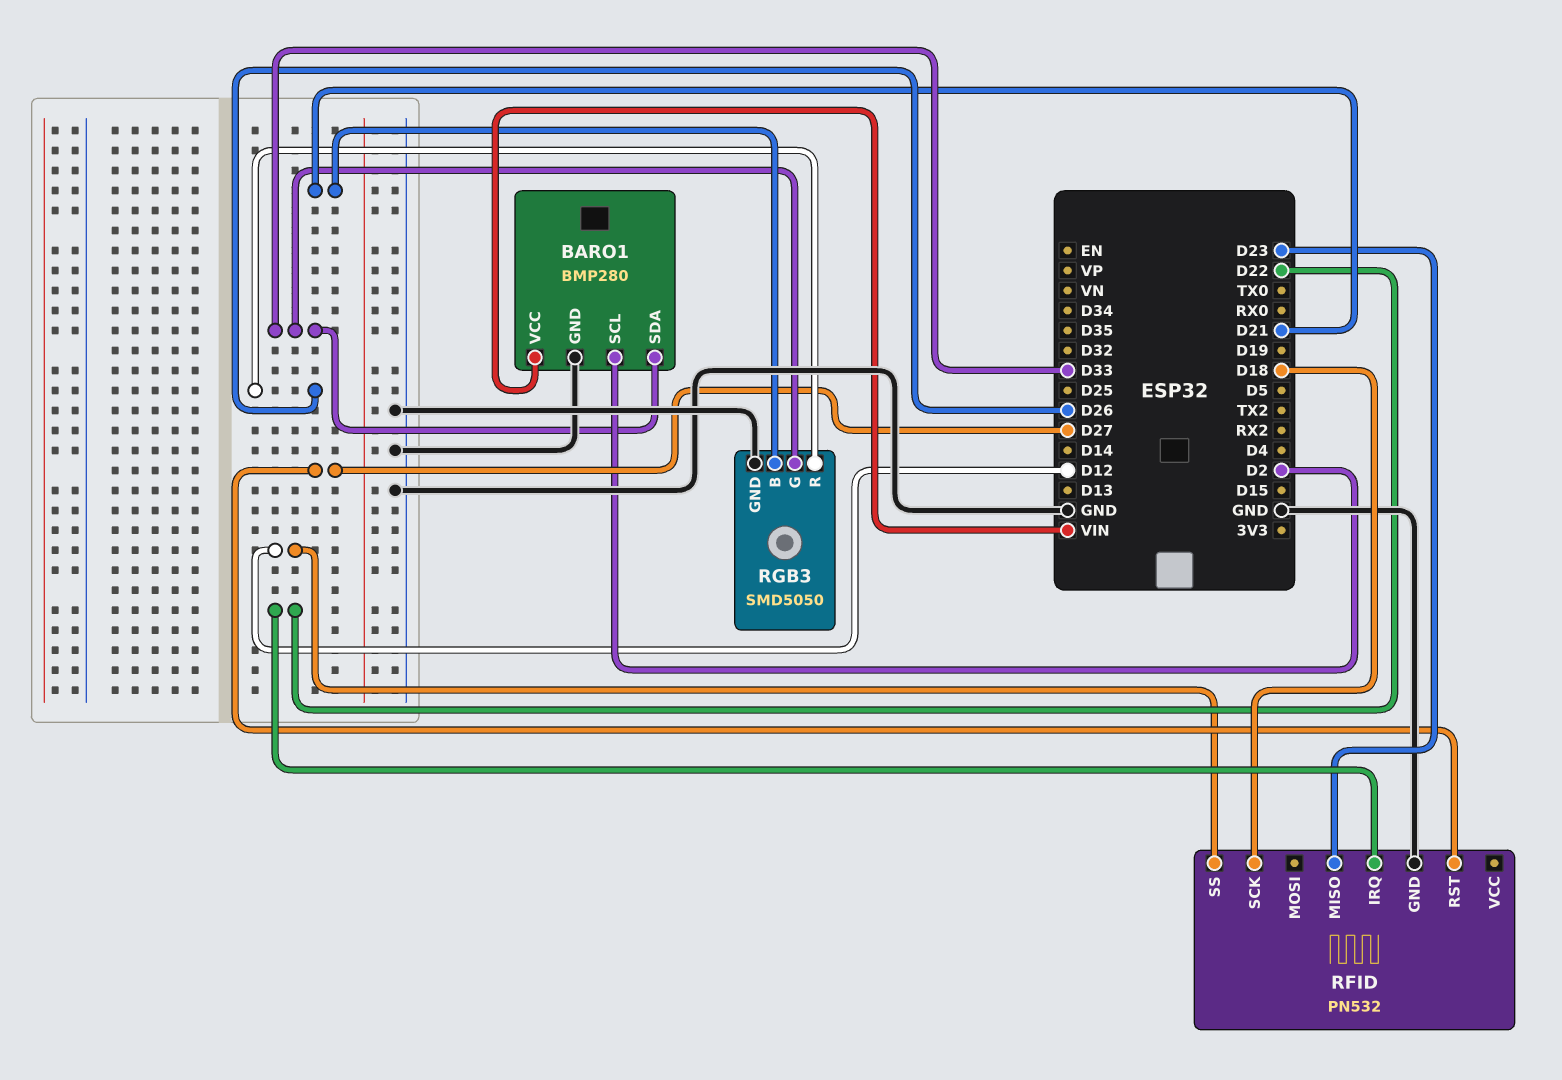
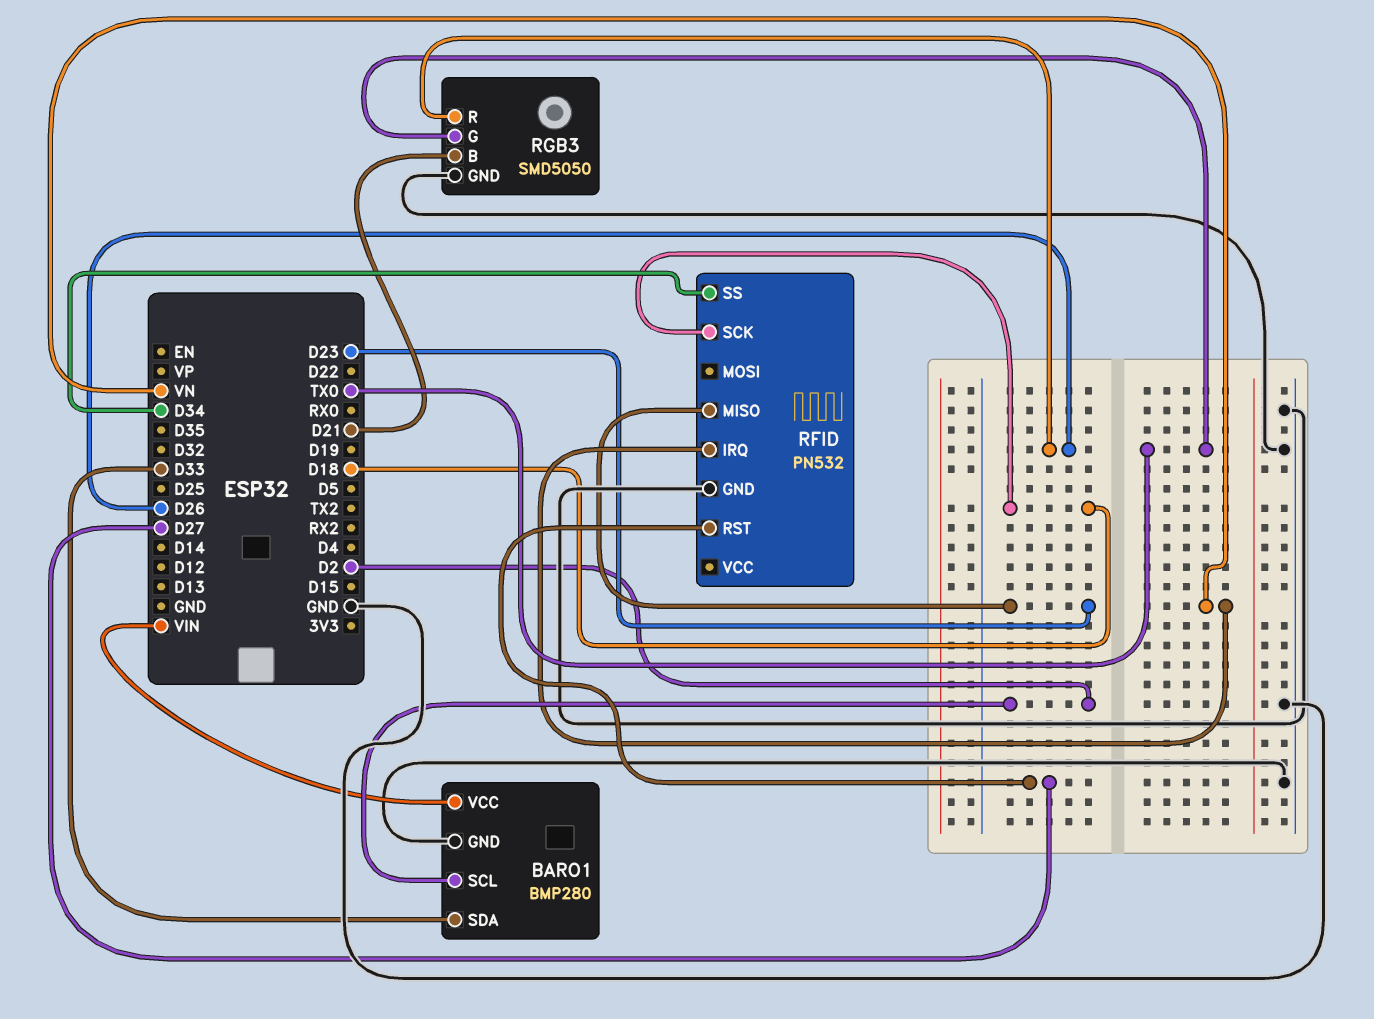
RFID pin IRQ: D22 -> VN
RFID pin SS: D12 -> D34
RGB3 pin G: D33 -> TX0

